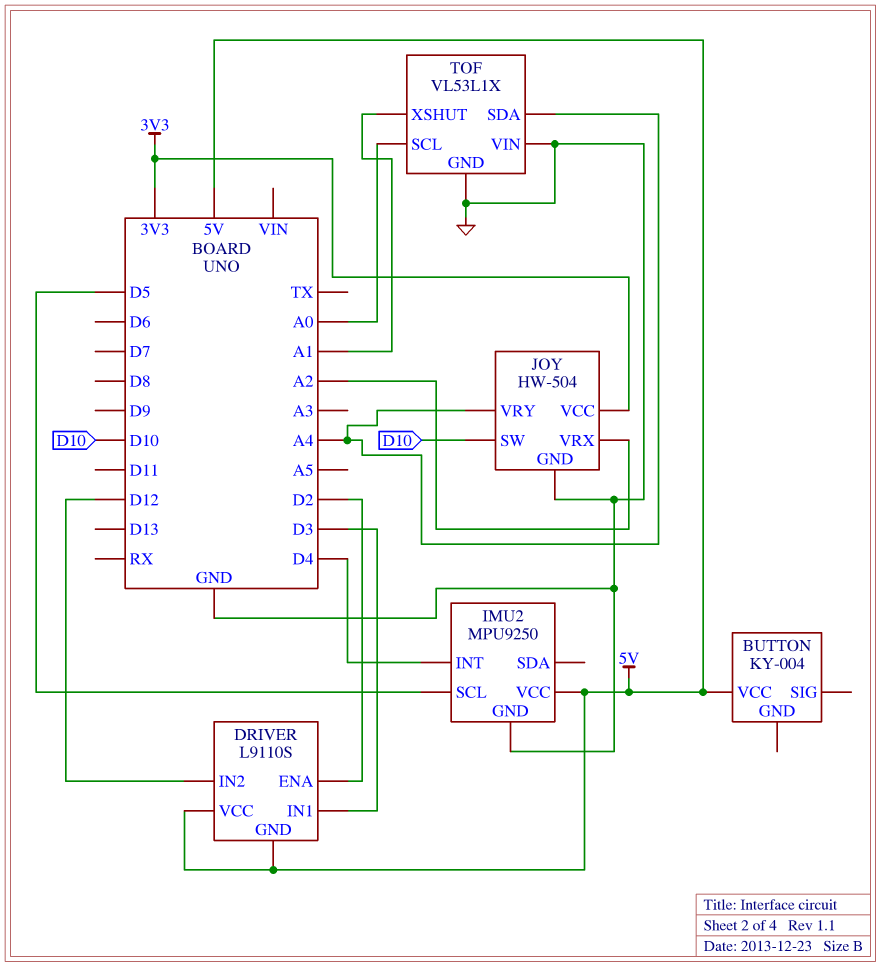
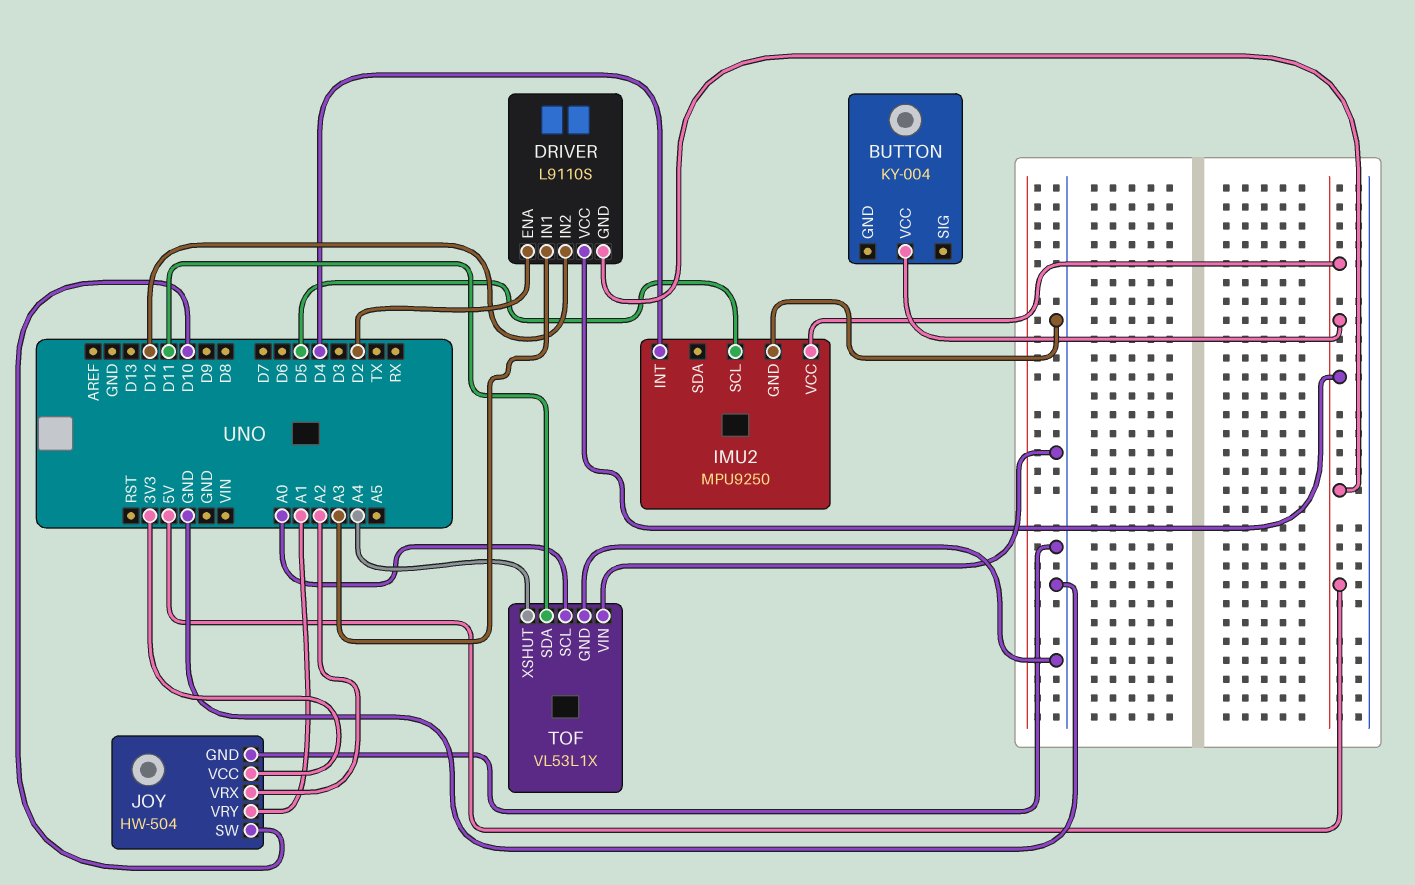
DRIVER pin IN1: D3 -> A3
JOY pin VRY: A4 -> A1
TOF pin SDA: A4 -> D11
TOF pin XSHUT: A1 -> A4

